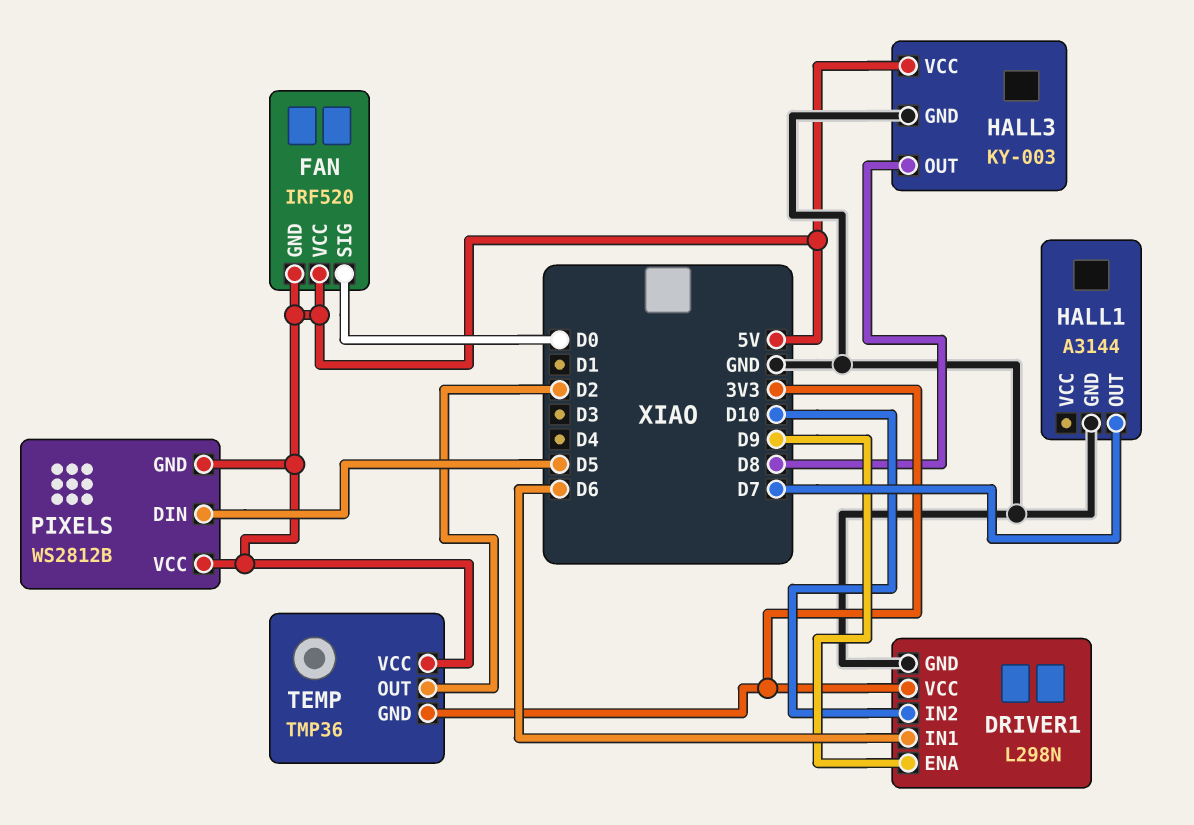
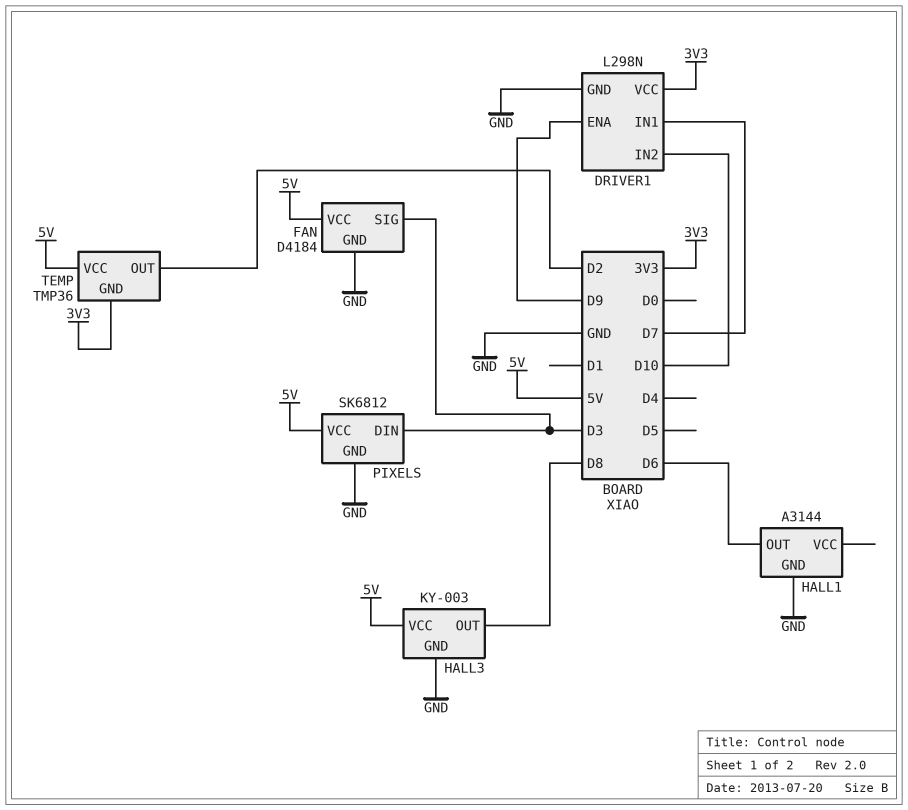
DRIVER1 pin IN1: D6 -> D7
FAN: IRF520 -> D4184
FAN pin GND: 5V -> GND
FAN pin SIG: D0 -> D3
HALL1 pin OUT: D7 -> D6
PIXELS: WS2812B -> SK6812
PIXELS pin DIN: D5 -> D3
PIXELS pin GND: 5V -> GND

